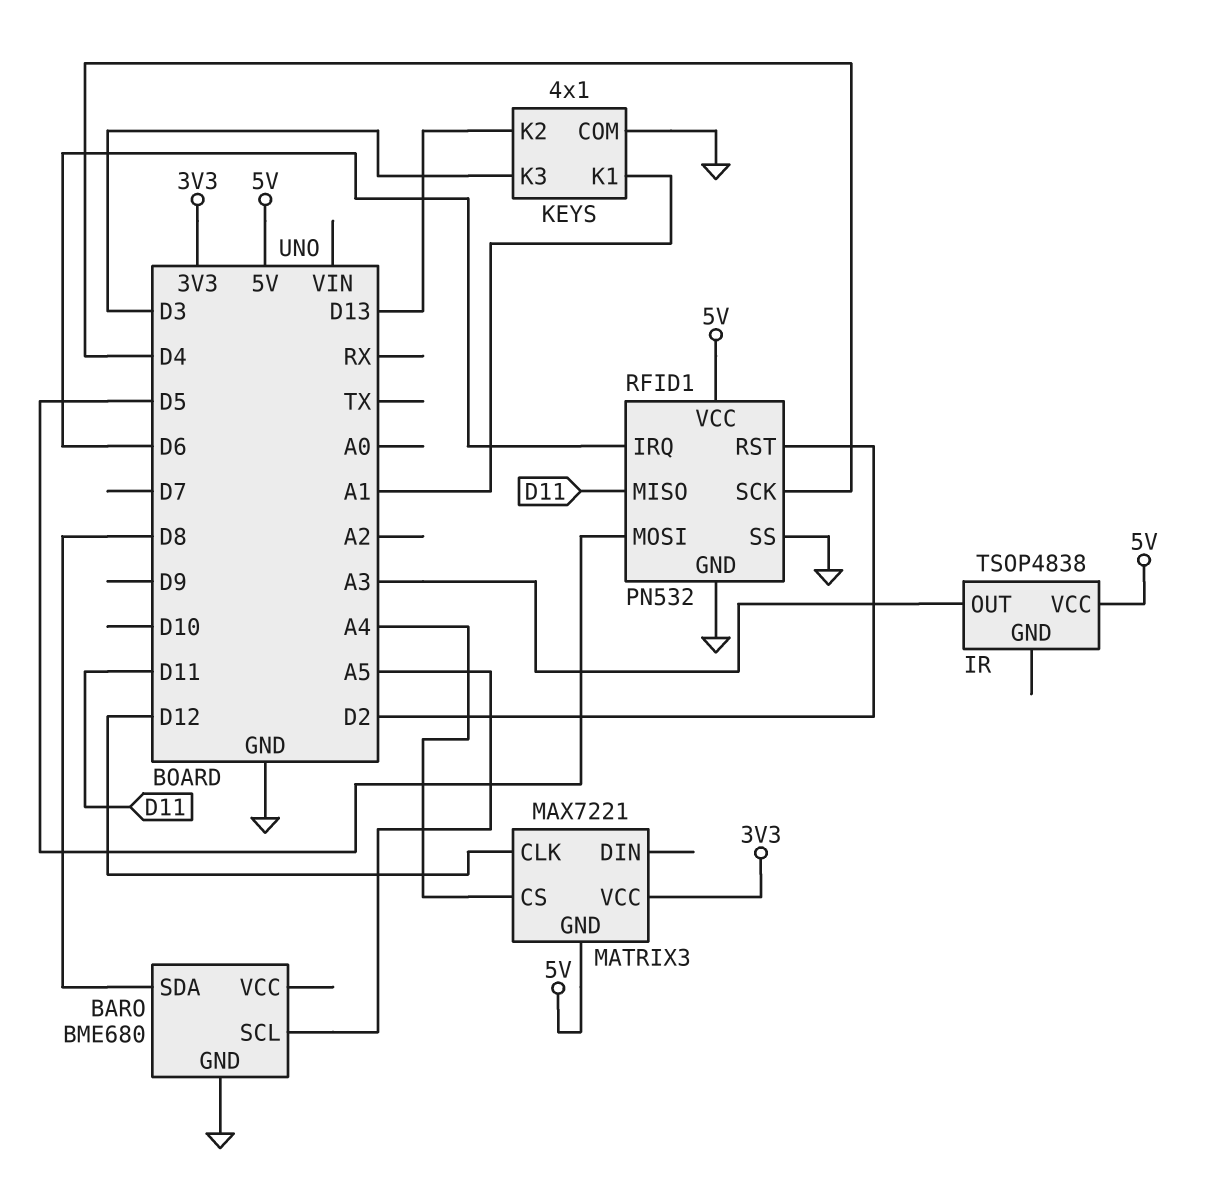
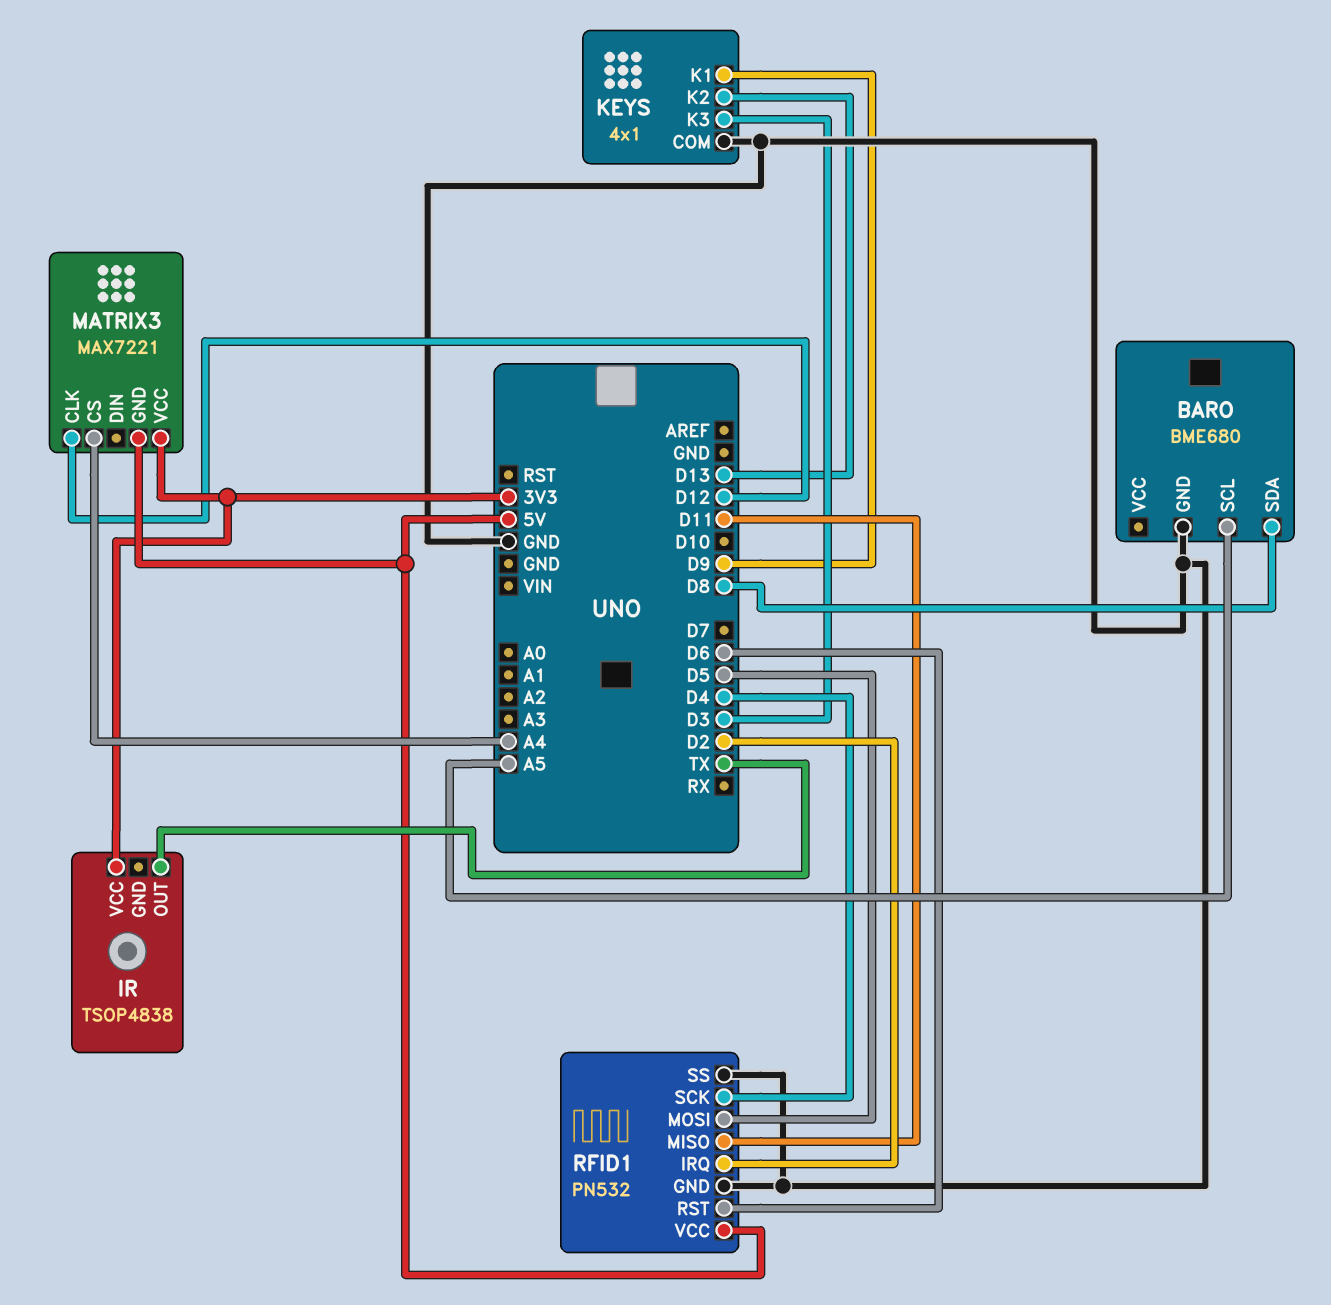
IR pin OUT: A3 -> TX
IR pin VCC: 5V -> 3V3
KEYS pin K1: A1 -> D9
RFID1 pin IRQ: D6 -> D2
RFID1 pin RST: D2 -> D6

